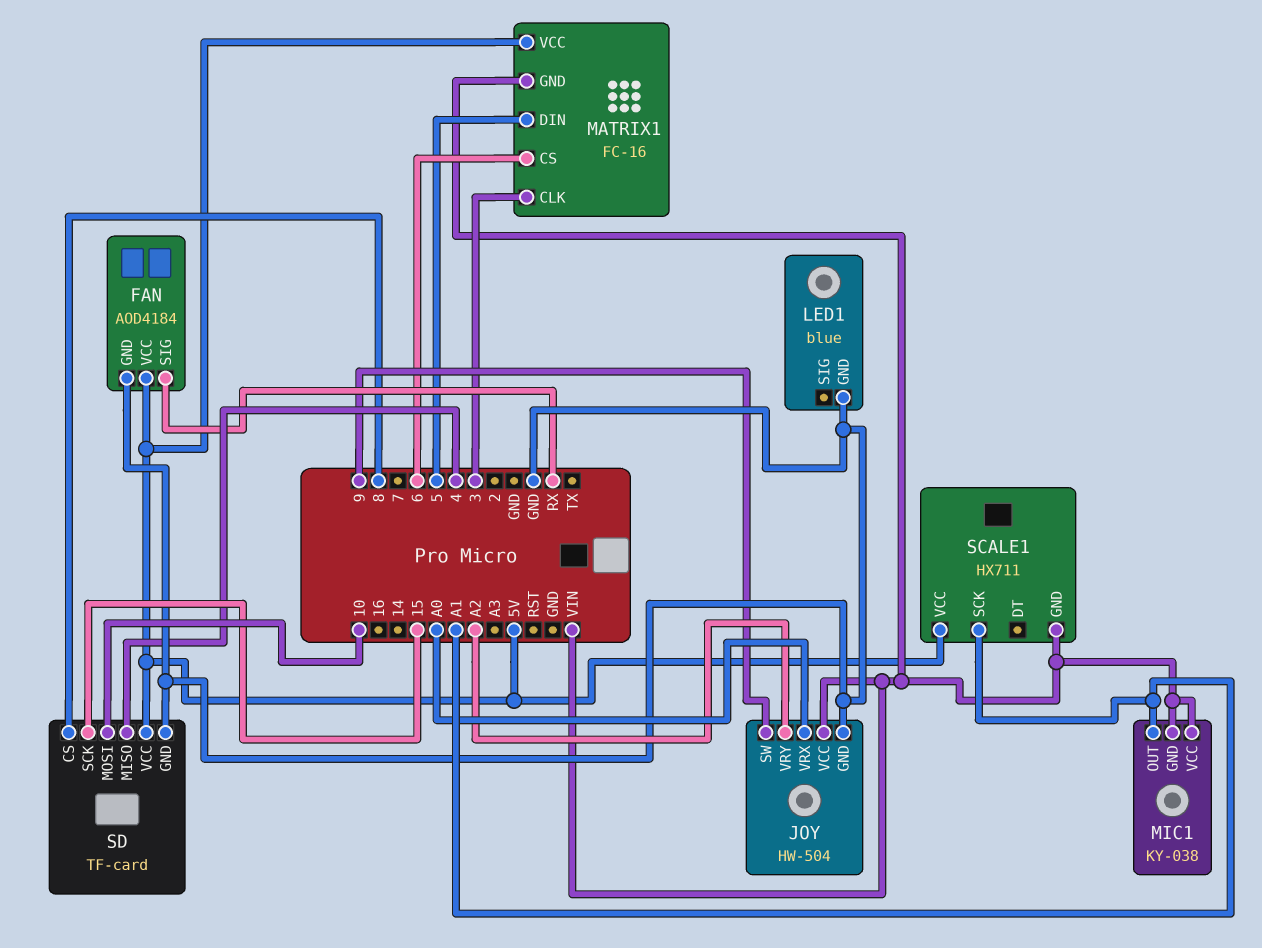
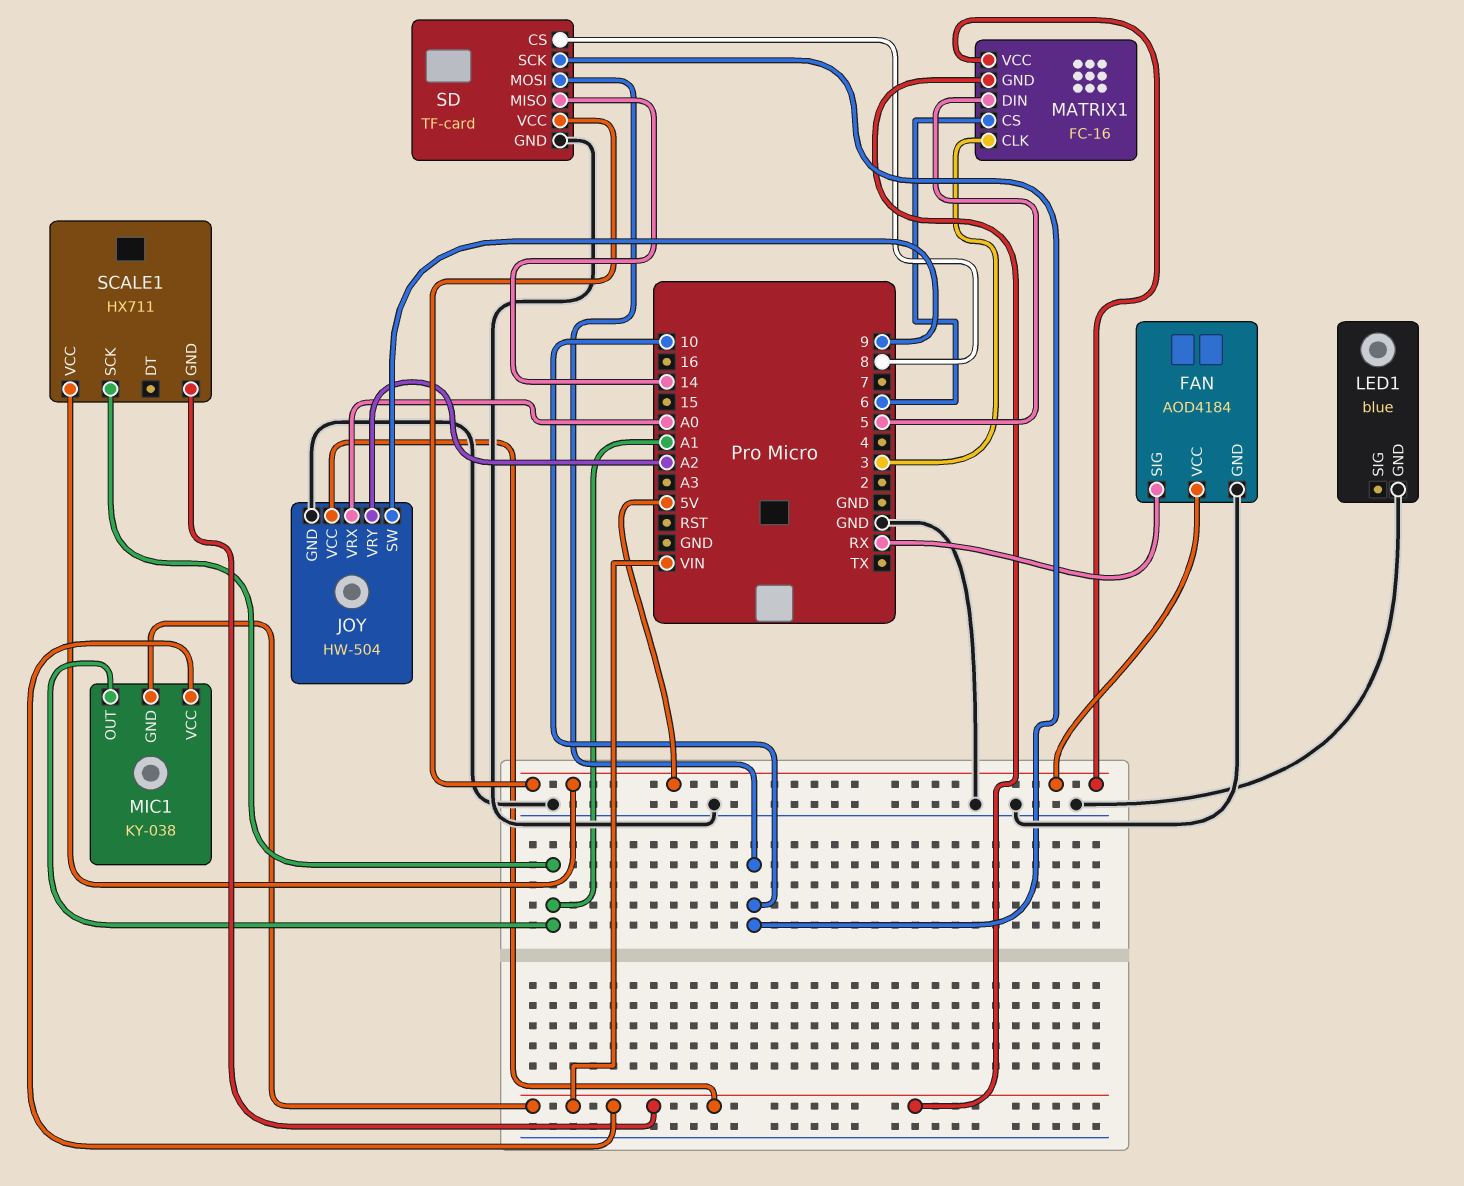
SD pin MISO: 4 -> 14
SD pin SCK: 15 -> 10

